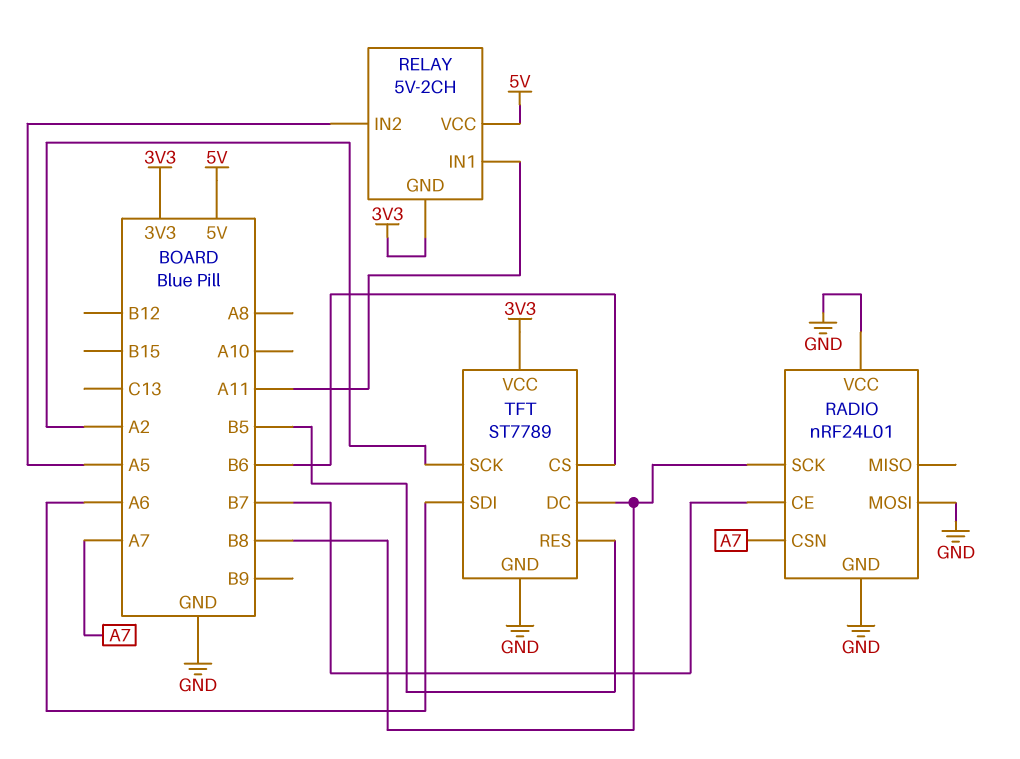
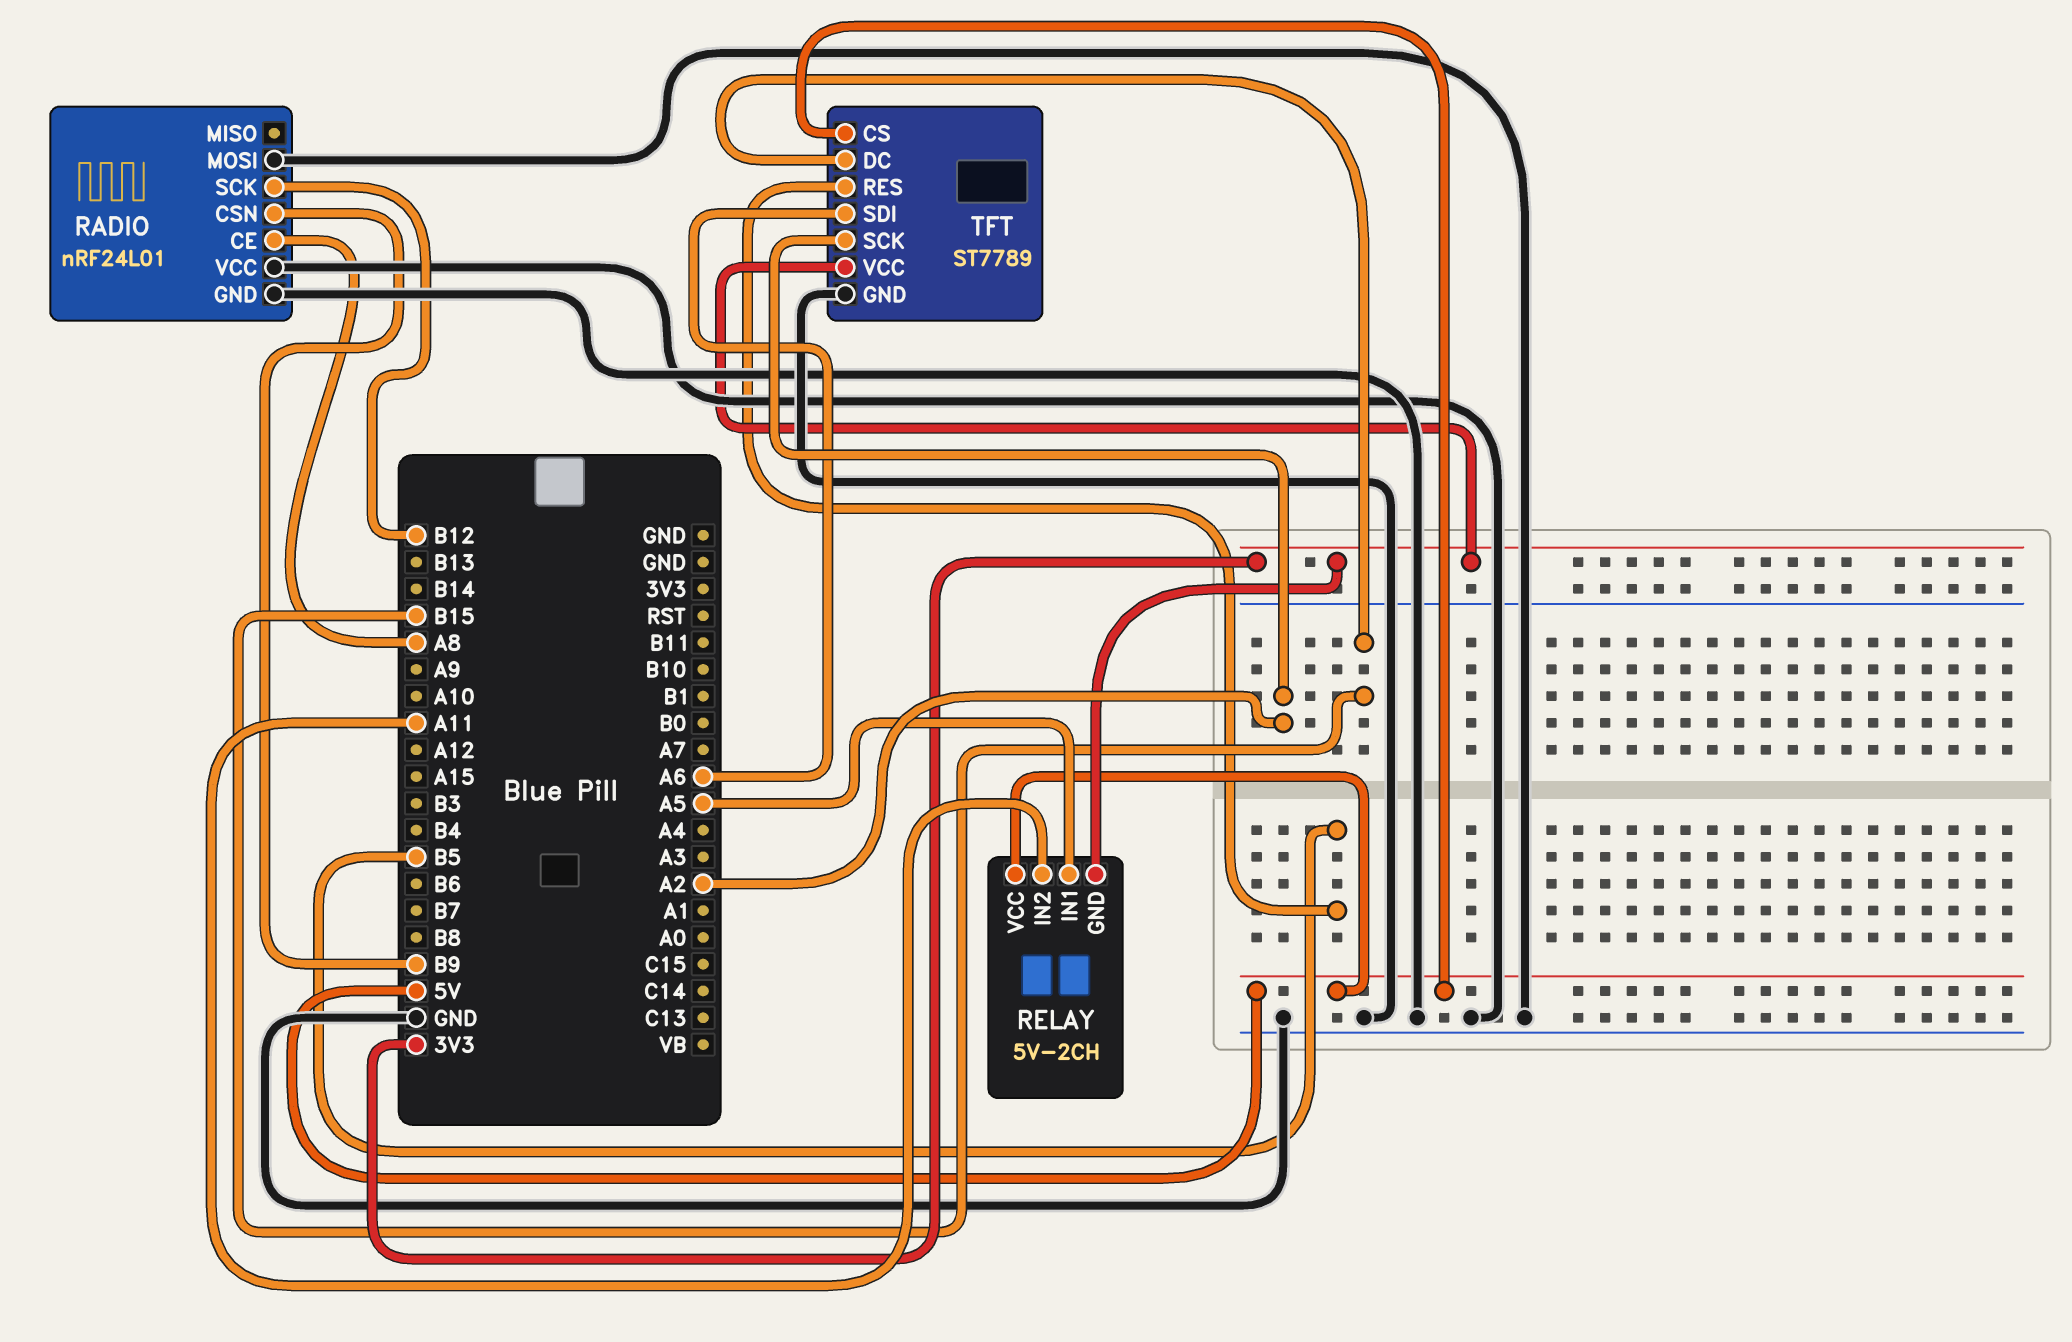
RADIO pin CE: B7 -> A8
RADIO pin CSN: A7 -> B9
RADIO pin SCK: B8 -> B12
RELAY pin IN1: A11 -> A5
RELAY pin IN2: A5 -> A11
TFT pin CS: B6 -> 5V
TFT pin DC: B8 -> B15

